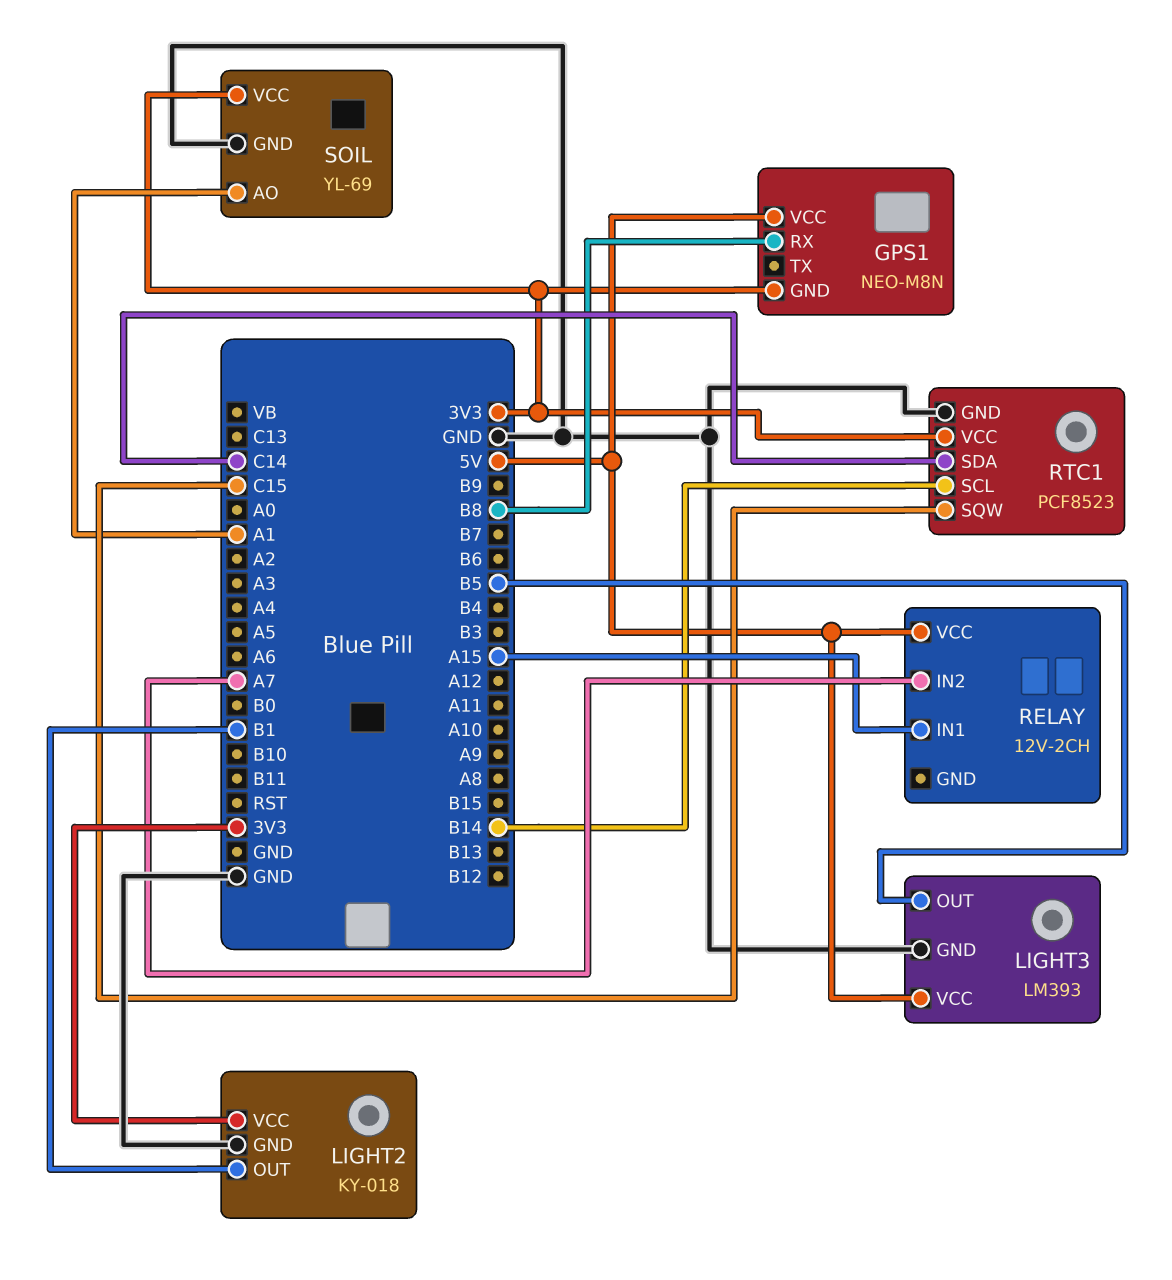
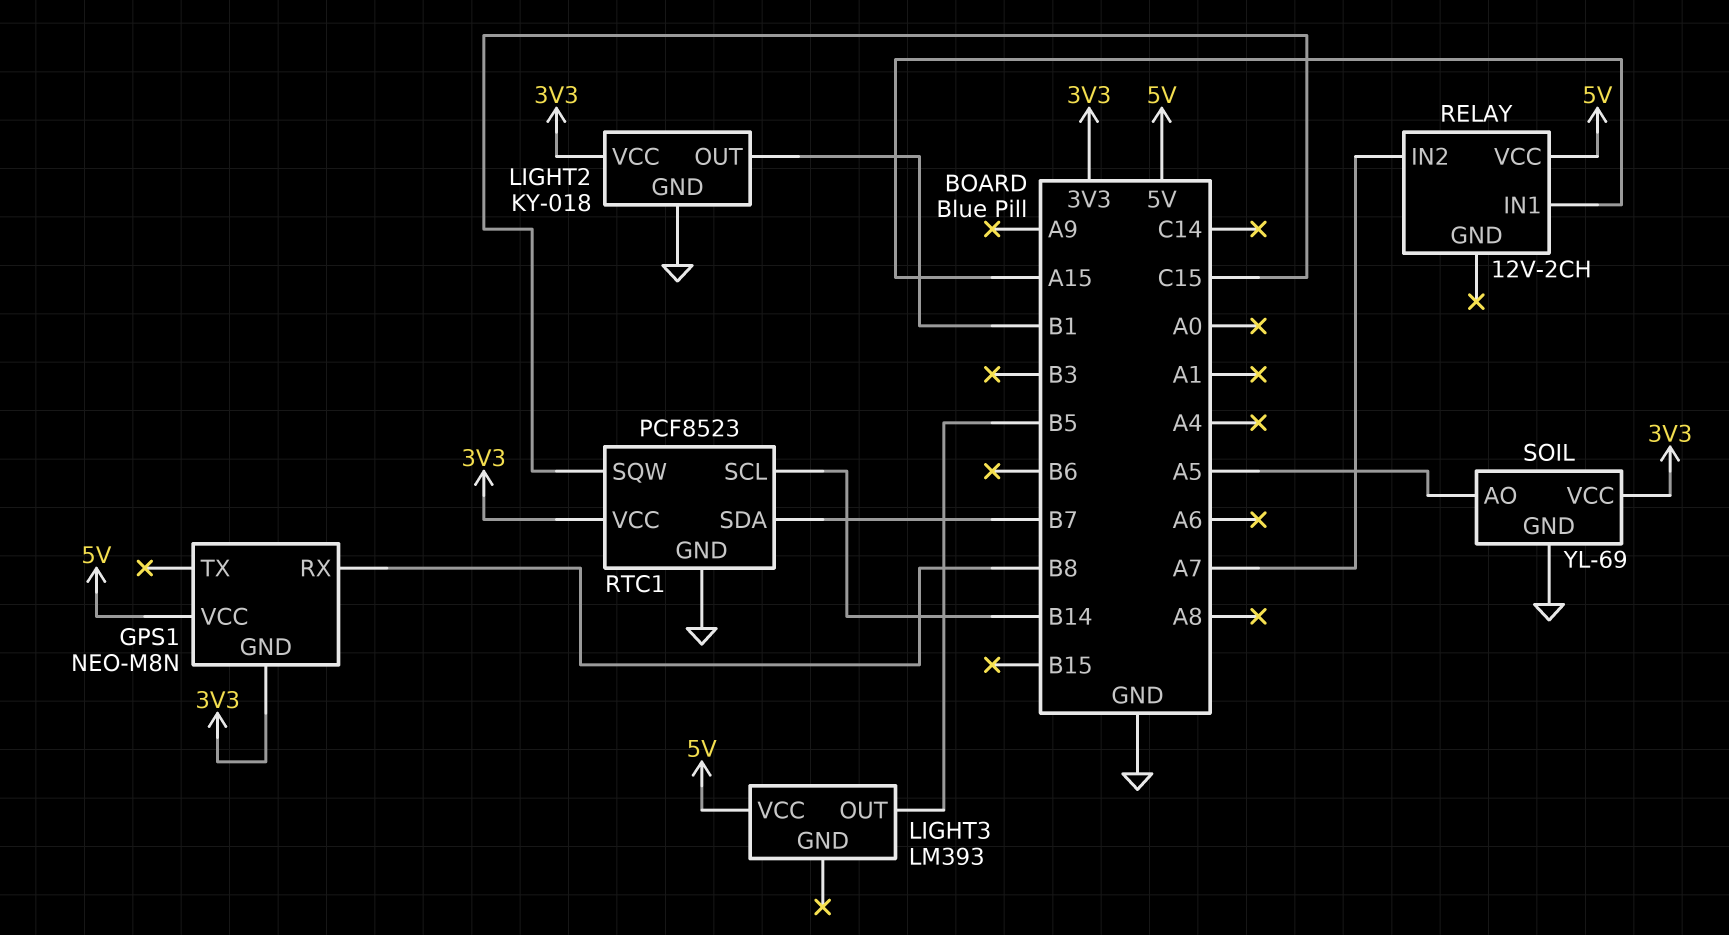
LIGHT3 pin GND: GND -> none
RTC1 pin SDA: C14 -> B7
SOIL pin AO: A1 -> A5

